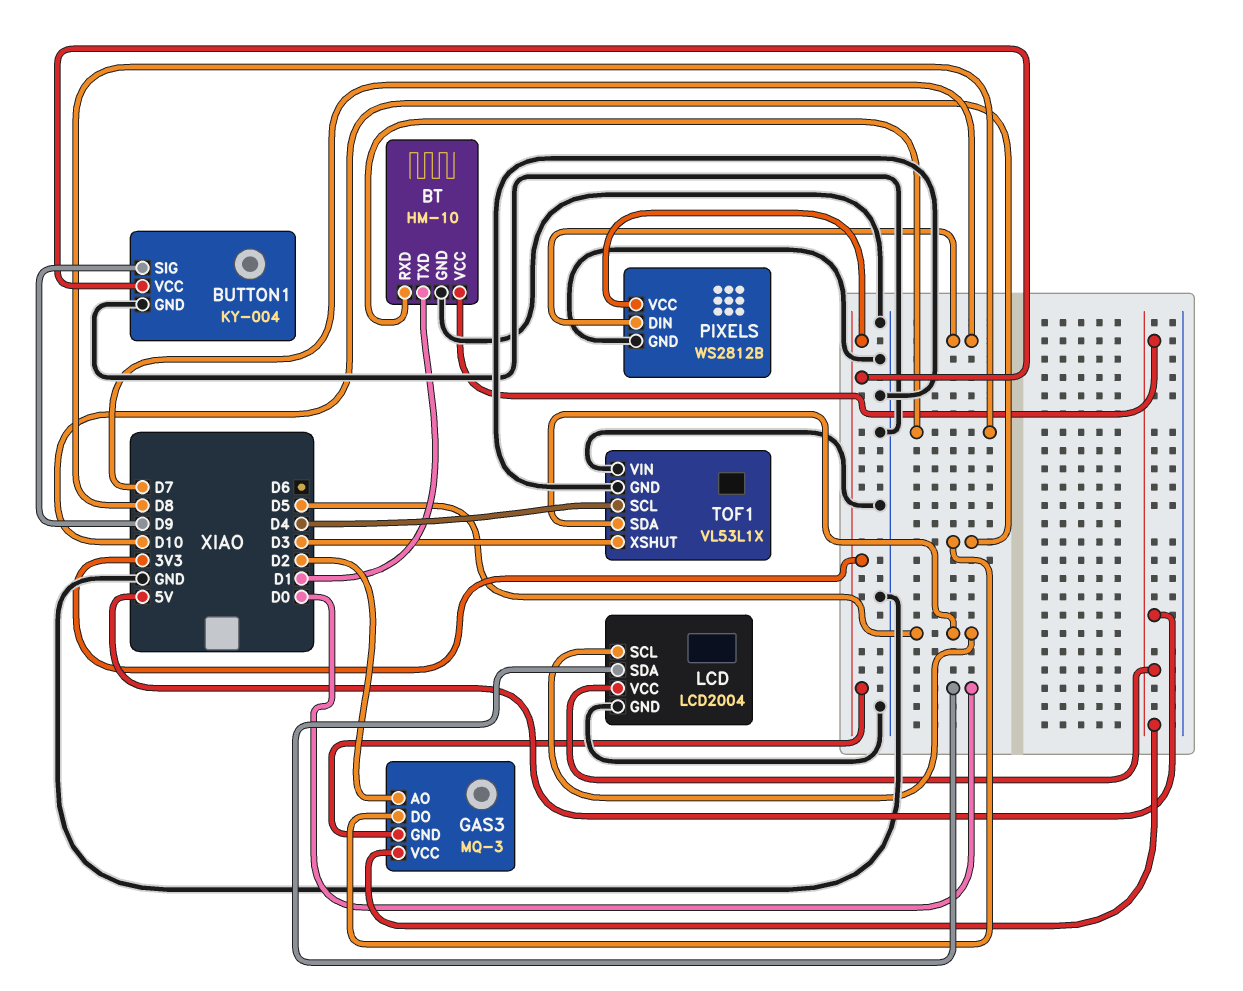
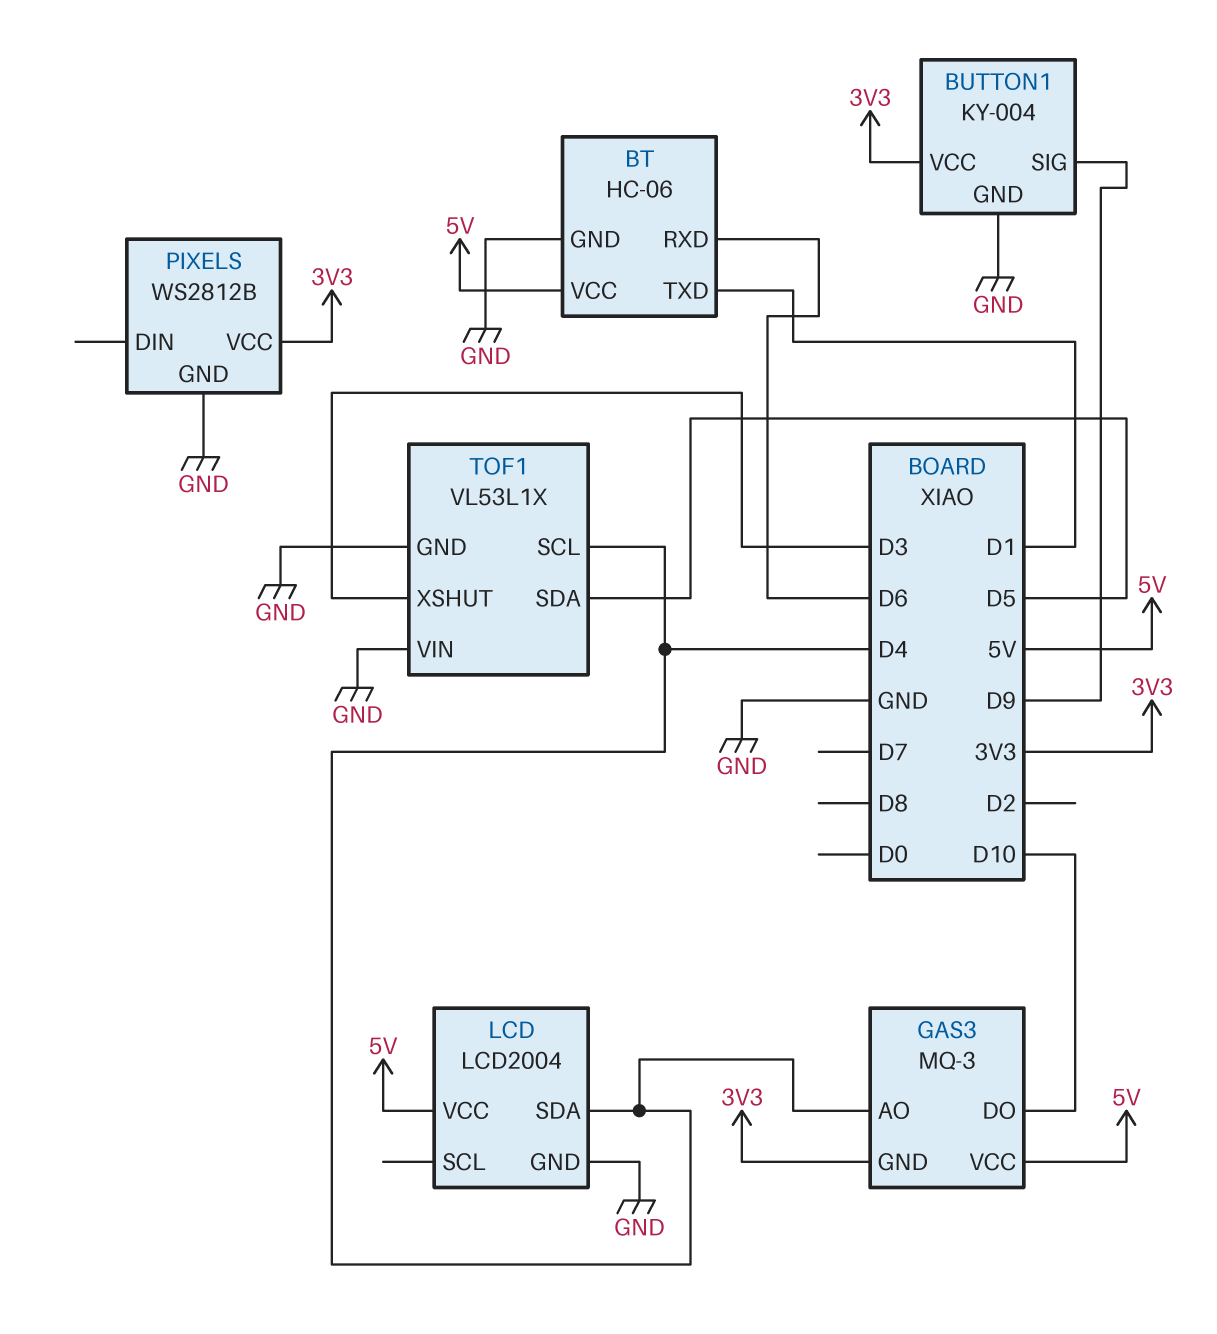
BT: HM-10 -> HC-06
BT pin RXD: D8 -> D6
GAS3 pin AO: D2 -> D4
LCD pin SCL: D5 -> none
LCD pin SDA: D0 -> D4
PIXELS pin DIN: D7 -> none

